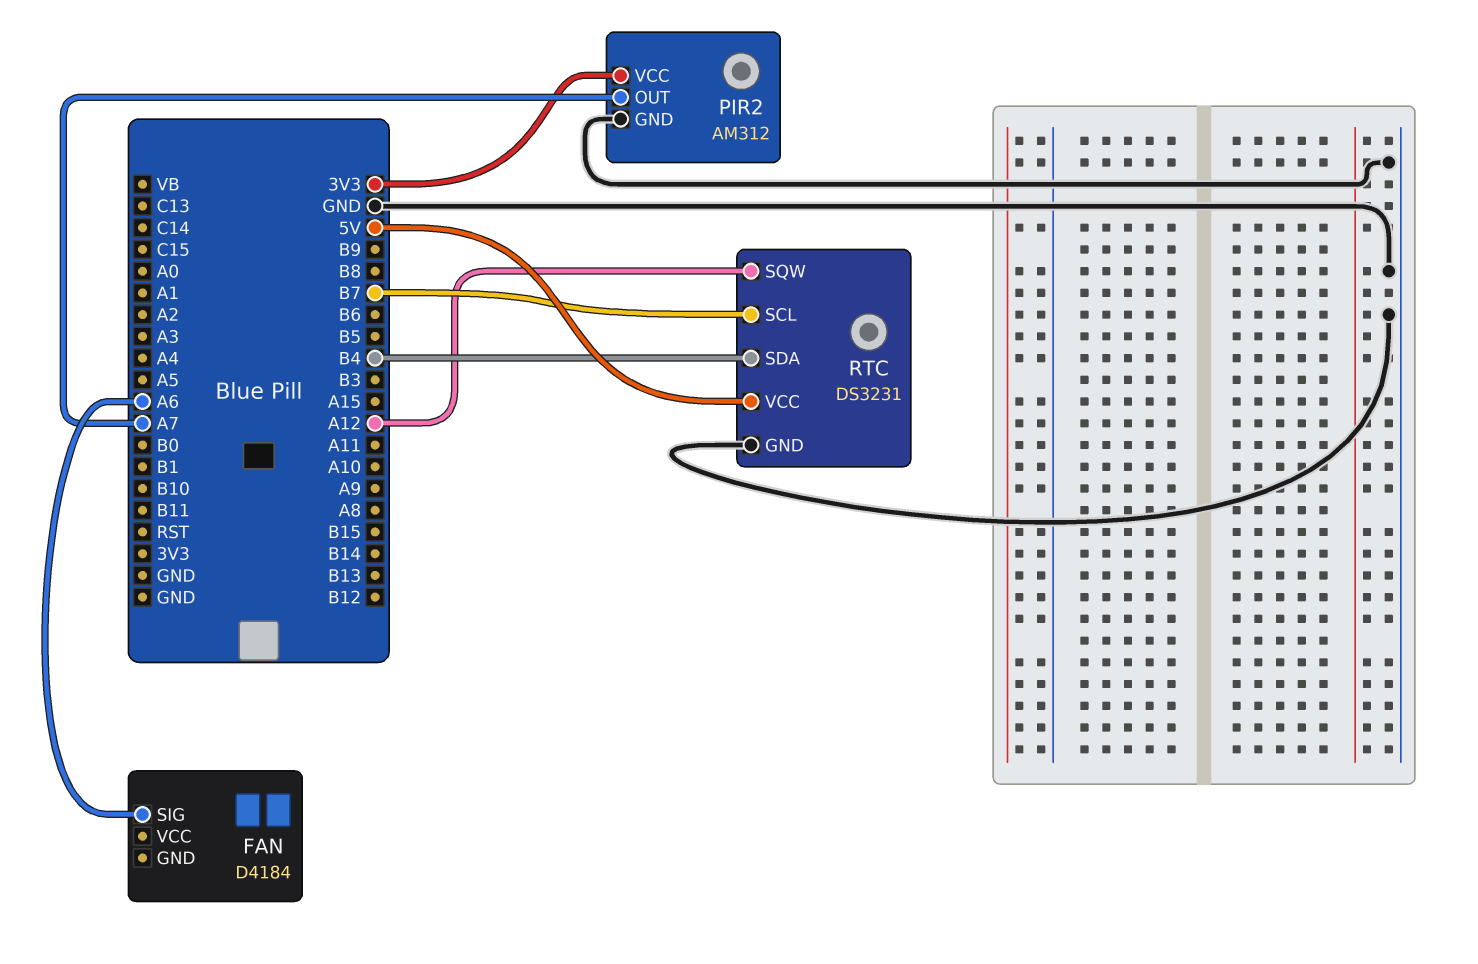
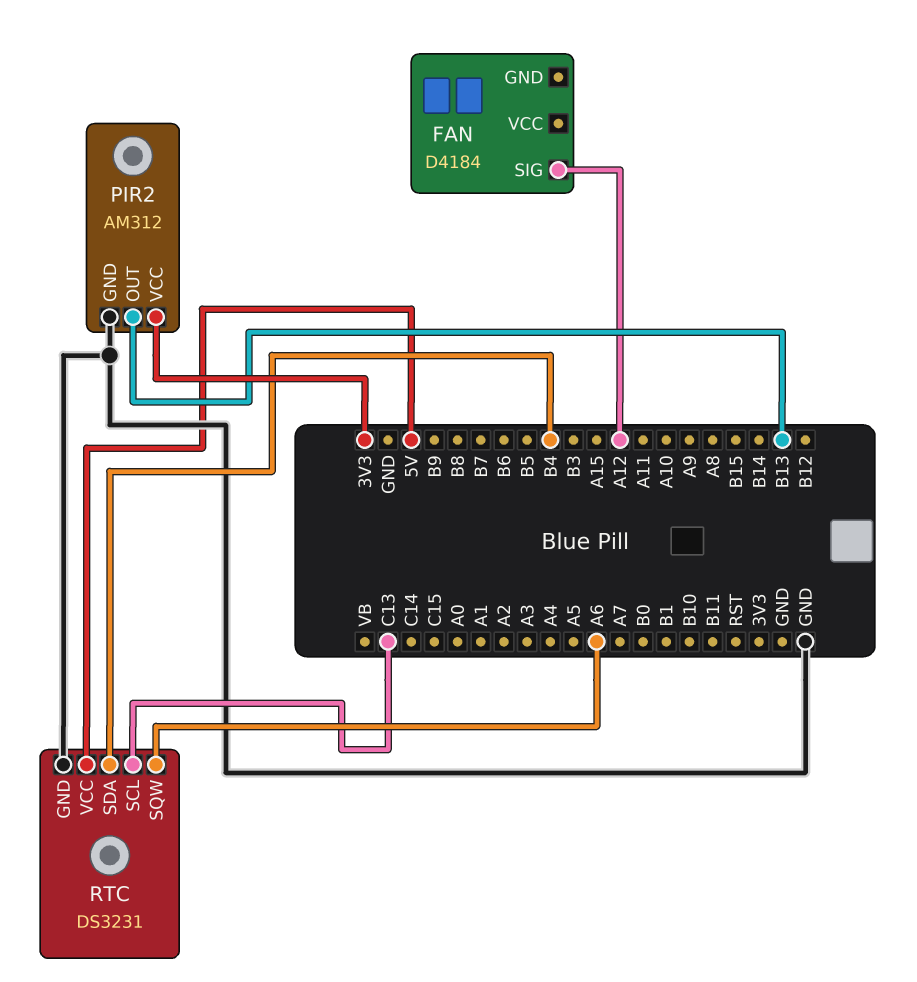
FAN pin SIG: A6 -> A12
PIR2 pin OUT: A7 -> B13
RTC pin SCL: B7 -> C13
RTC pin SQW: A12 -> A6

